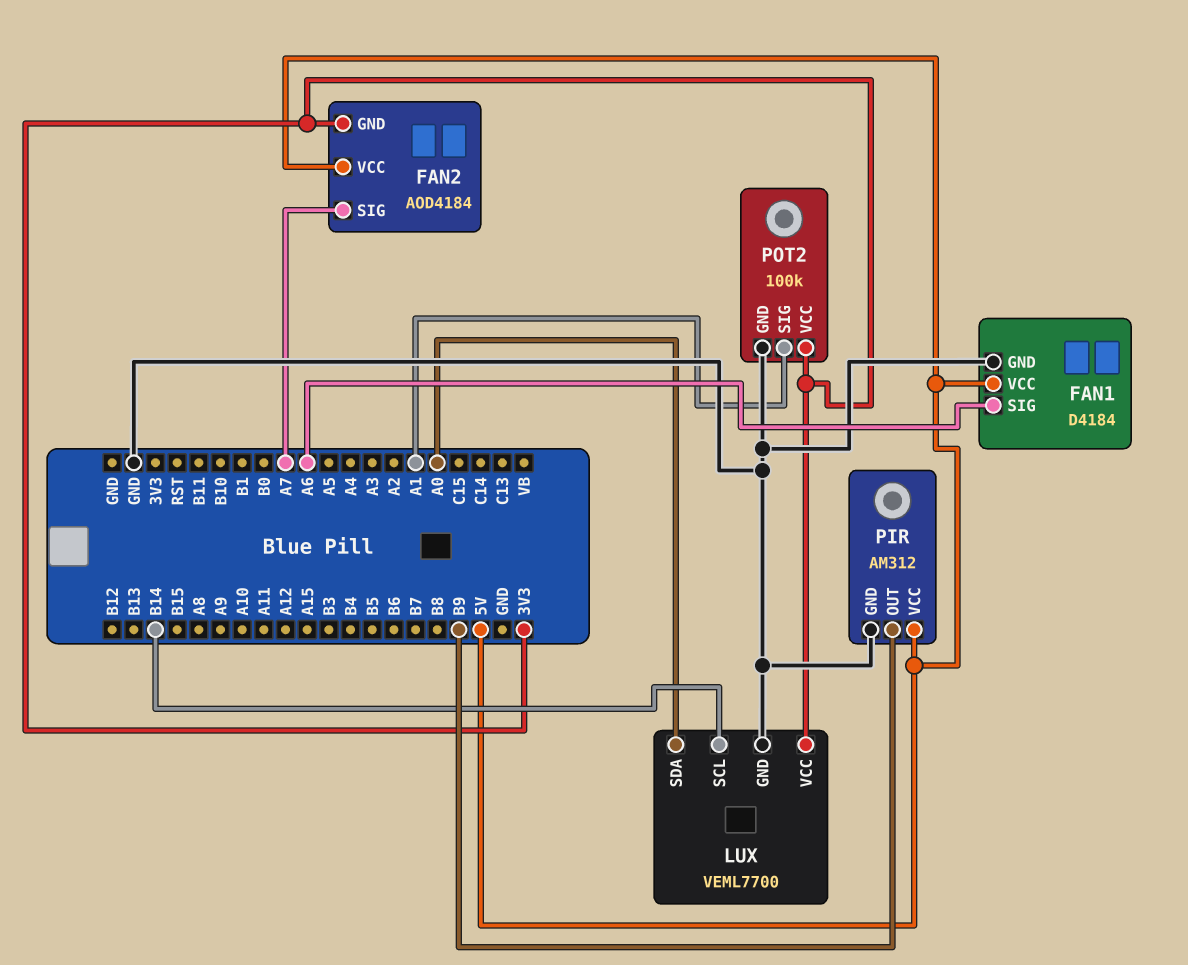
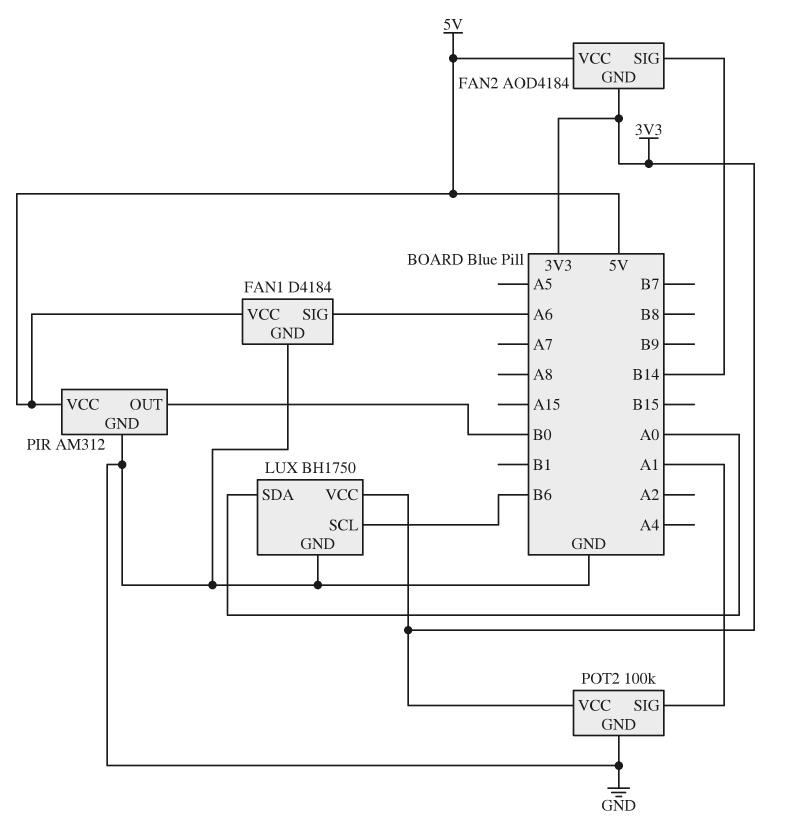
FAN2 pin SIG: A7 -> B14
LUX: VEML7700 -> BH1750
LUX pin SCL: B14 -> B6
PIR pin OUT: B9 -> B0

